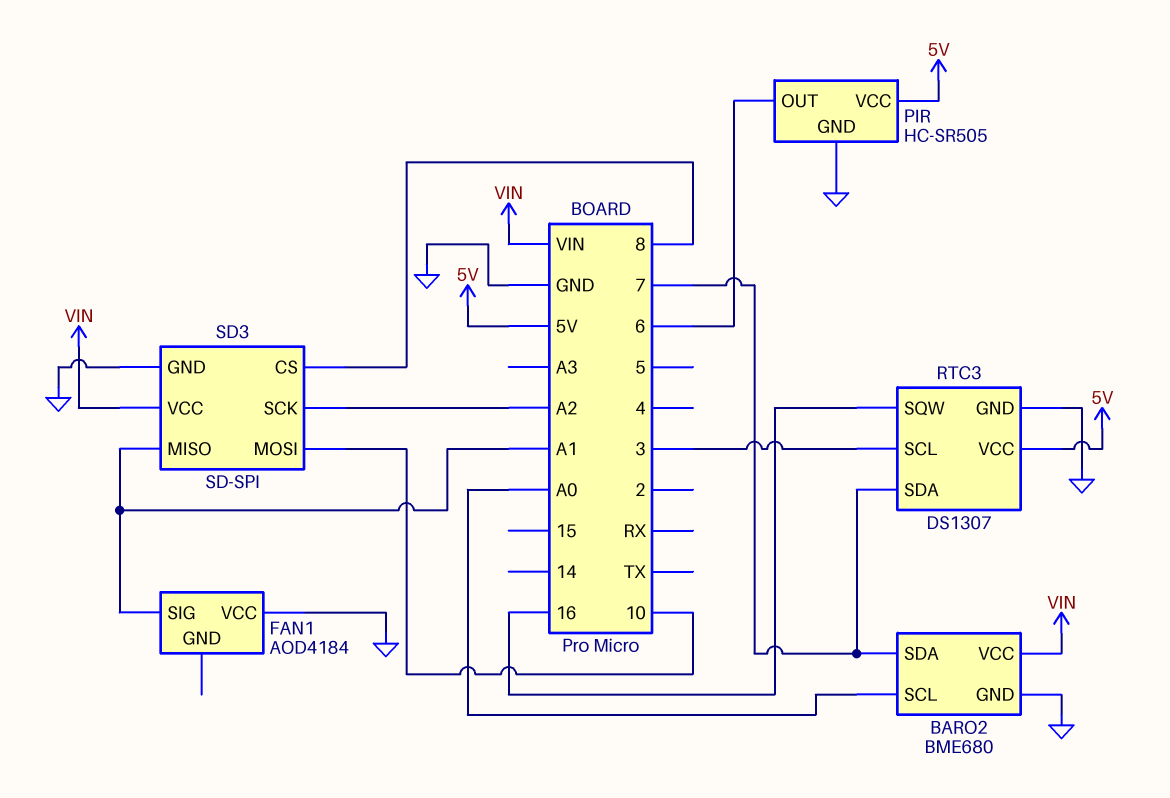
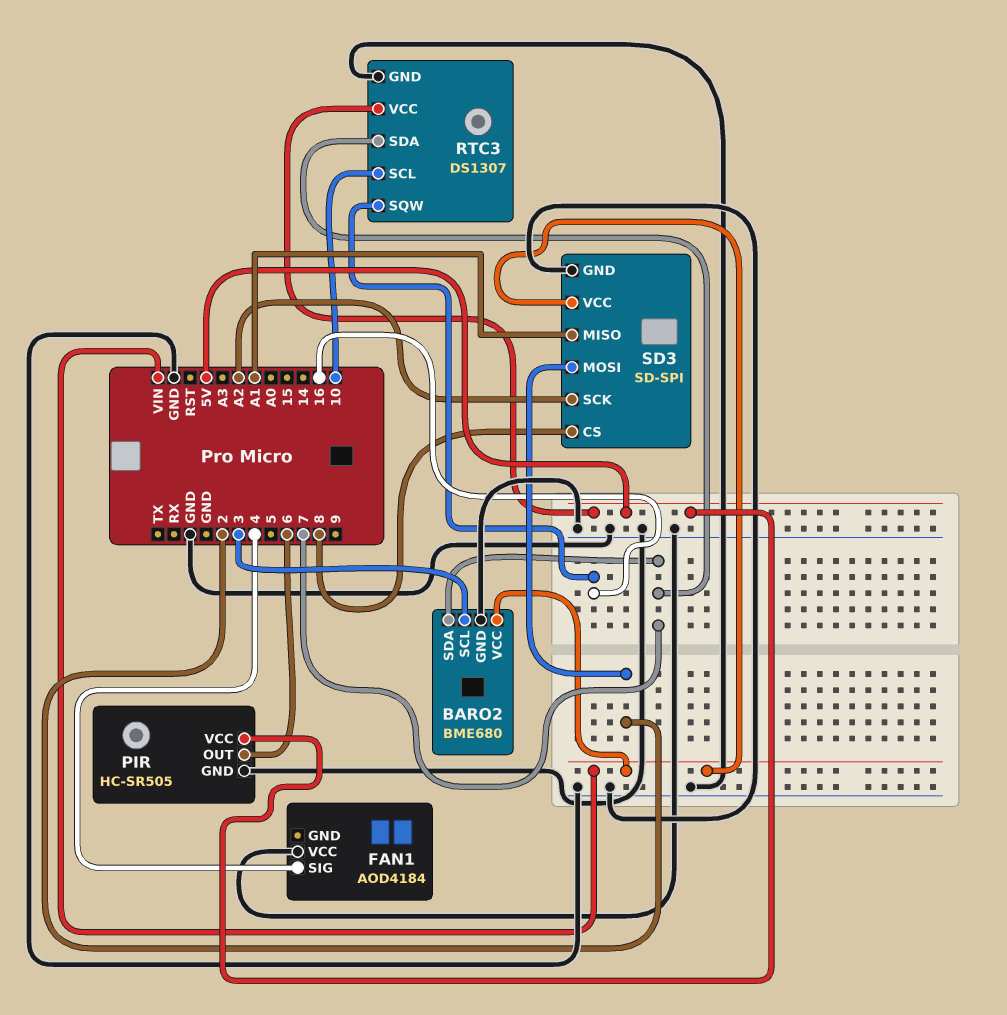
BARO2 pin SCL: A0 -> 3
FAN1 pin SIG: A1 -> 4
RTC3 pin SCL: 3 -> 10
SD3 pin MOSI: 10 -> 2

